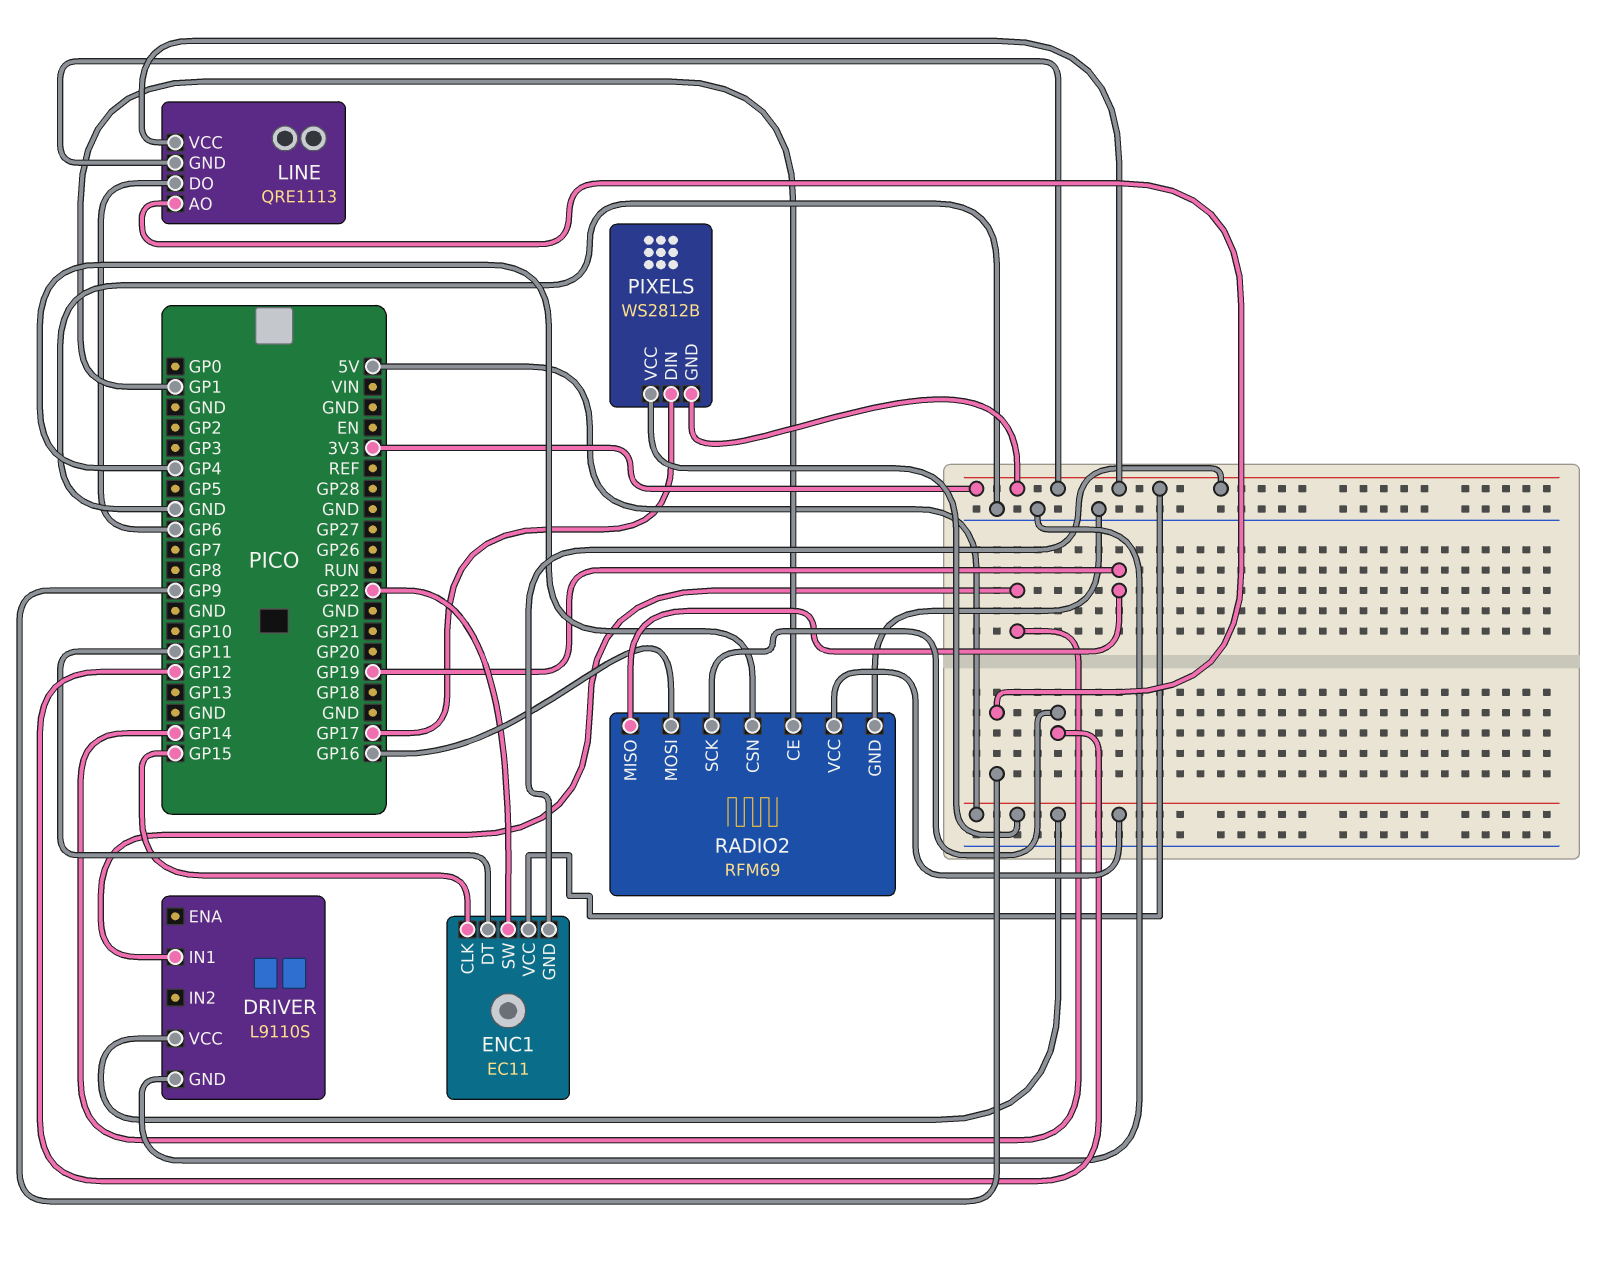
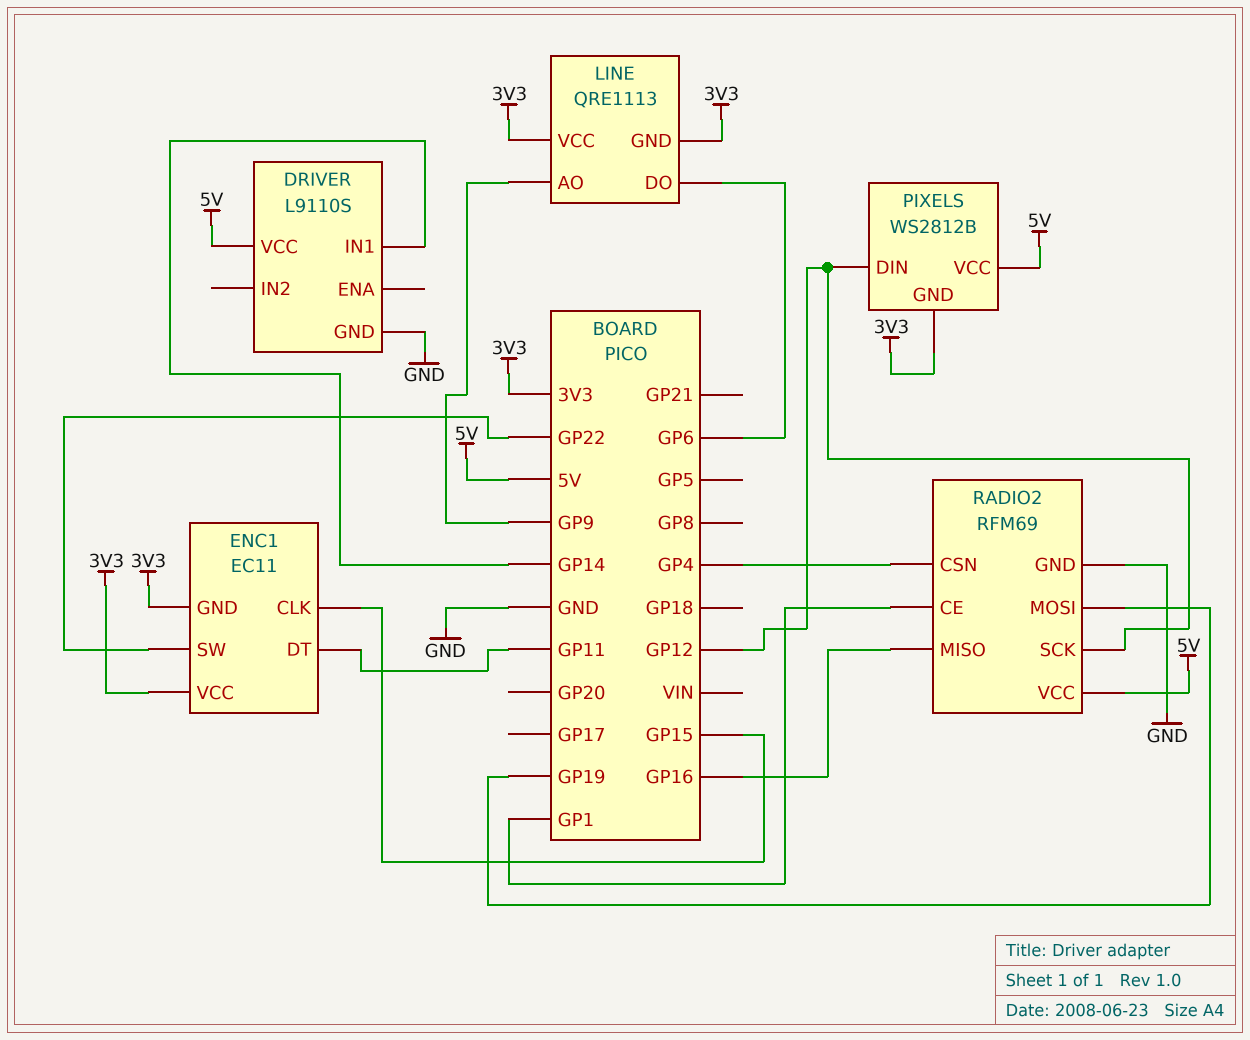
PIXELS pin DIN: GP17 -> GP12
RADIO2 pin MISO: GP19 -> GP16
RADIO2 pin MOSI: GP16 -> GP19

